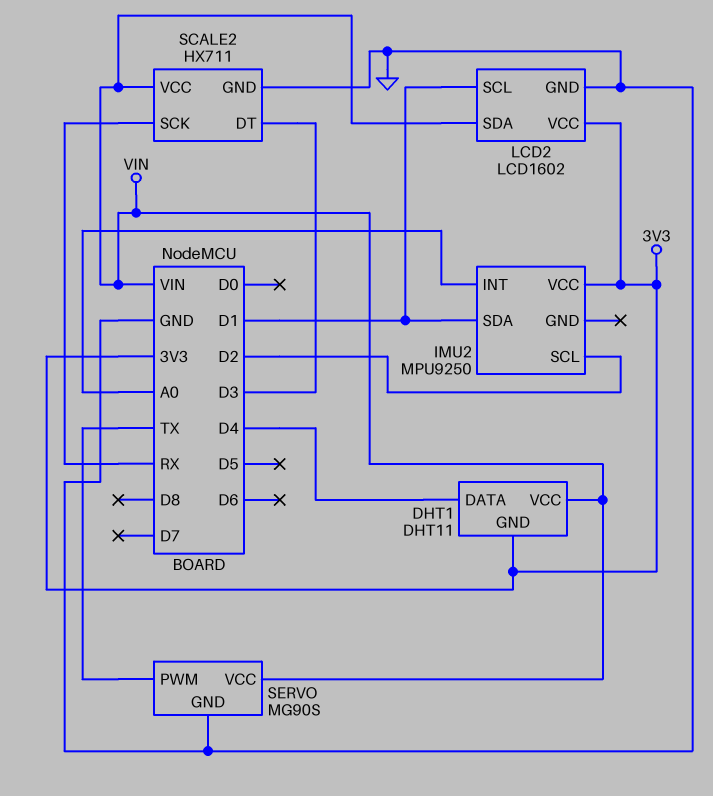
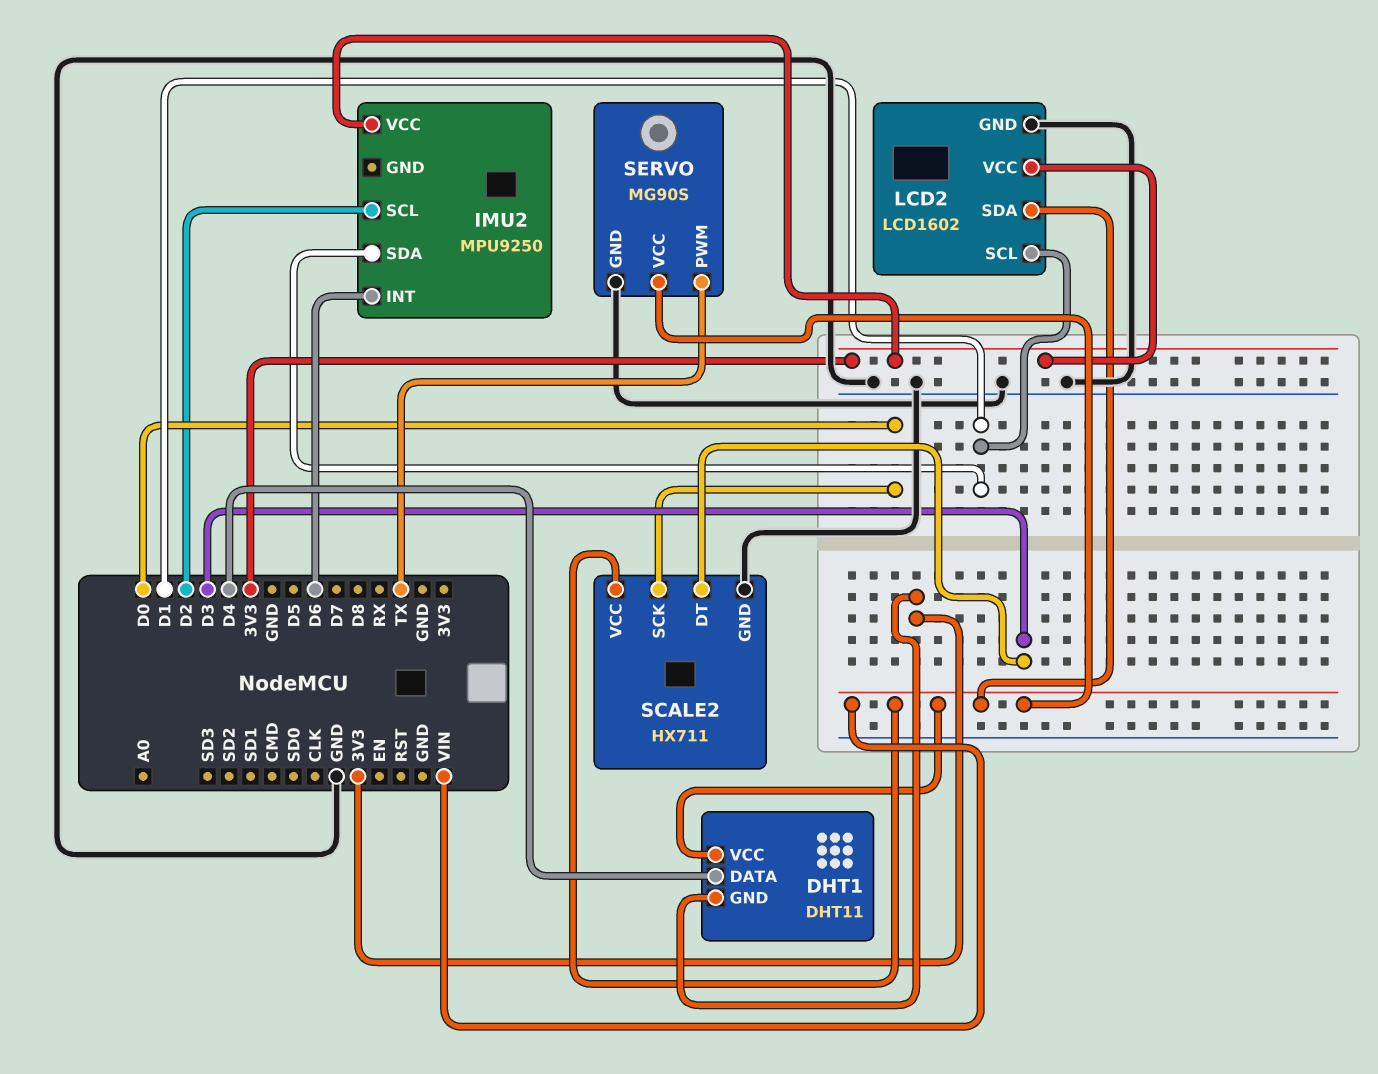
IMU2 pin INT: A0 -> D6
SCALE2 pin SCK: RX -> D0

